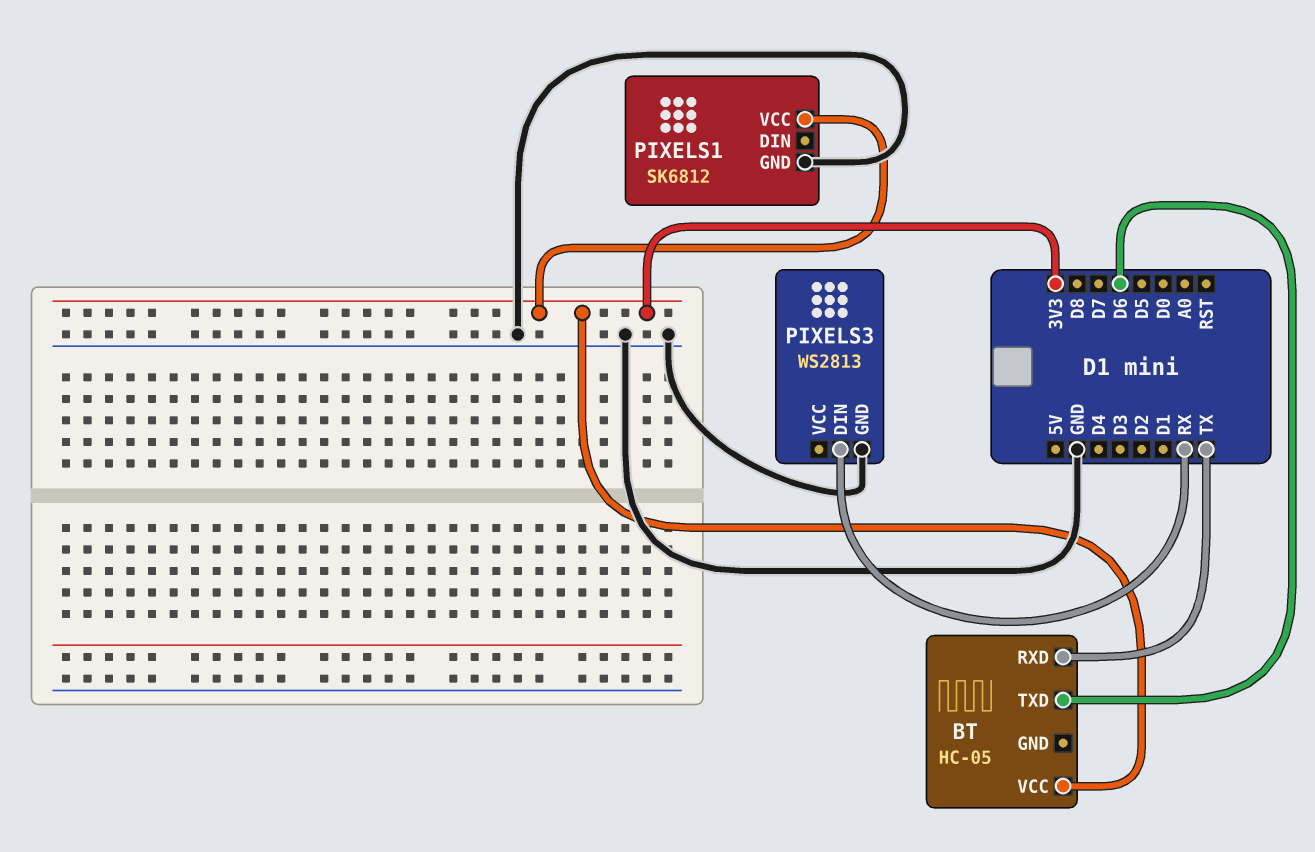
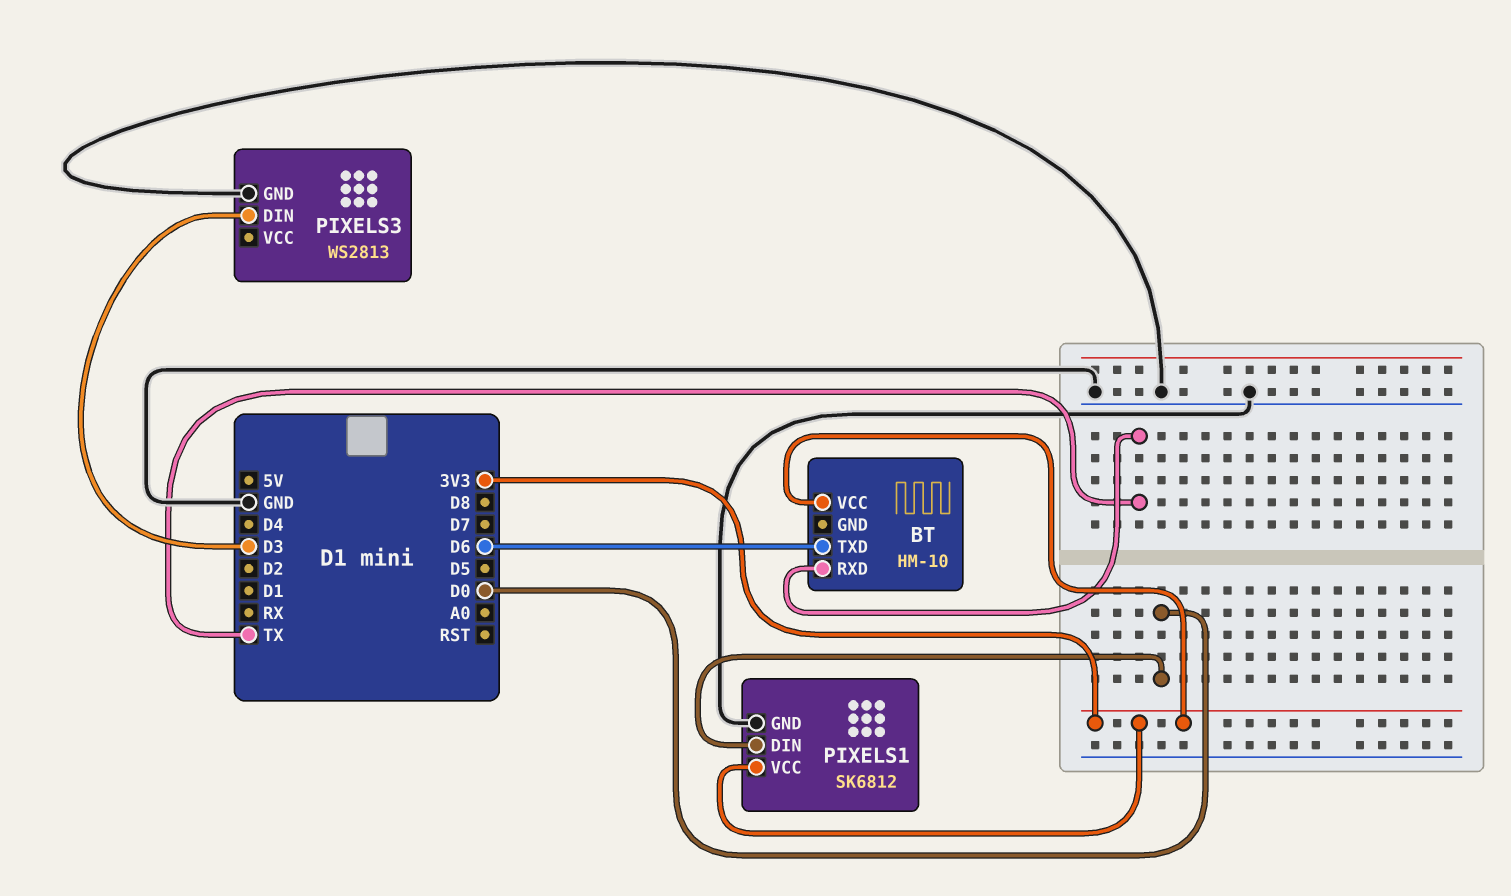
BT: HC-05 -> HM-10
PIXELS1 pin DIN: none -> D0
PIXELS3 pin DIN: RX -> D3

